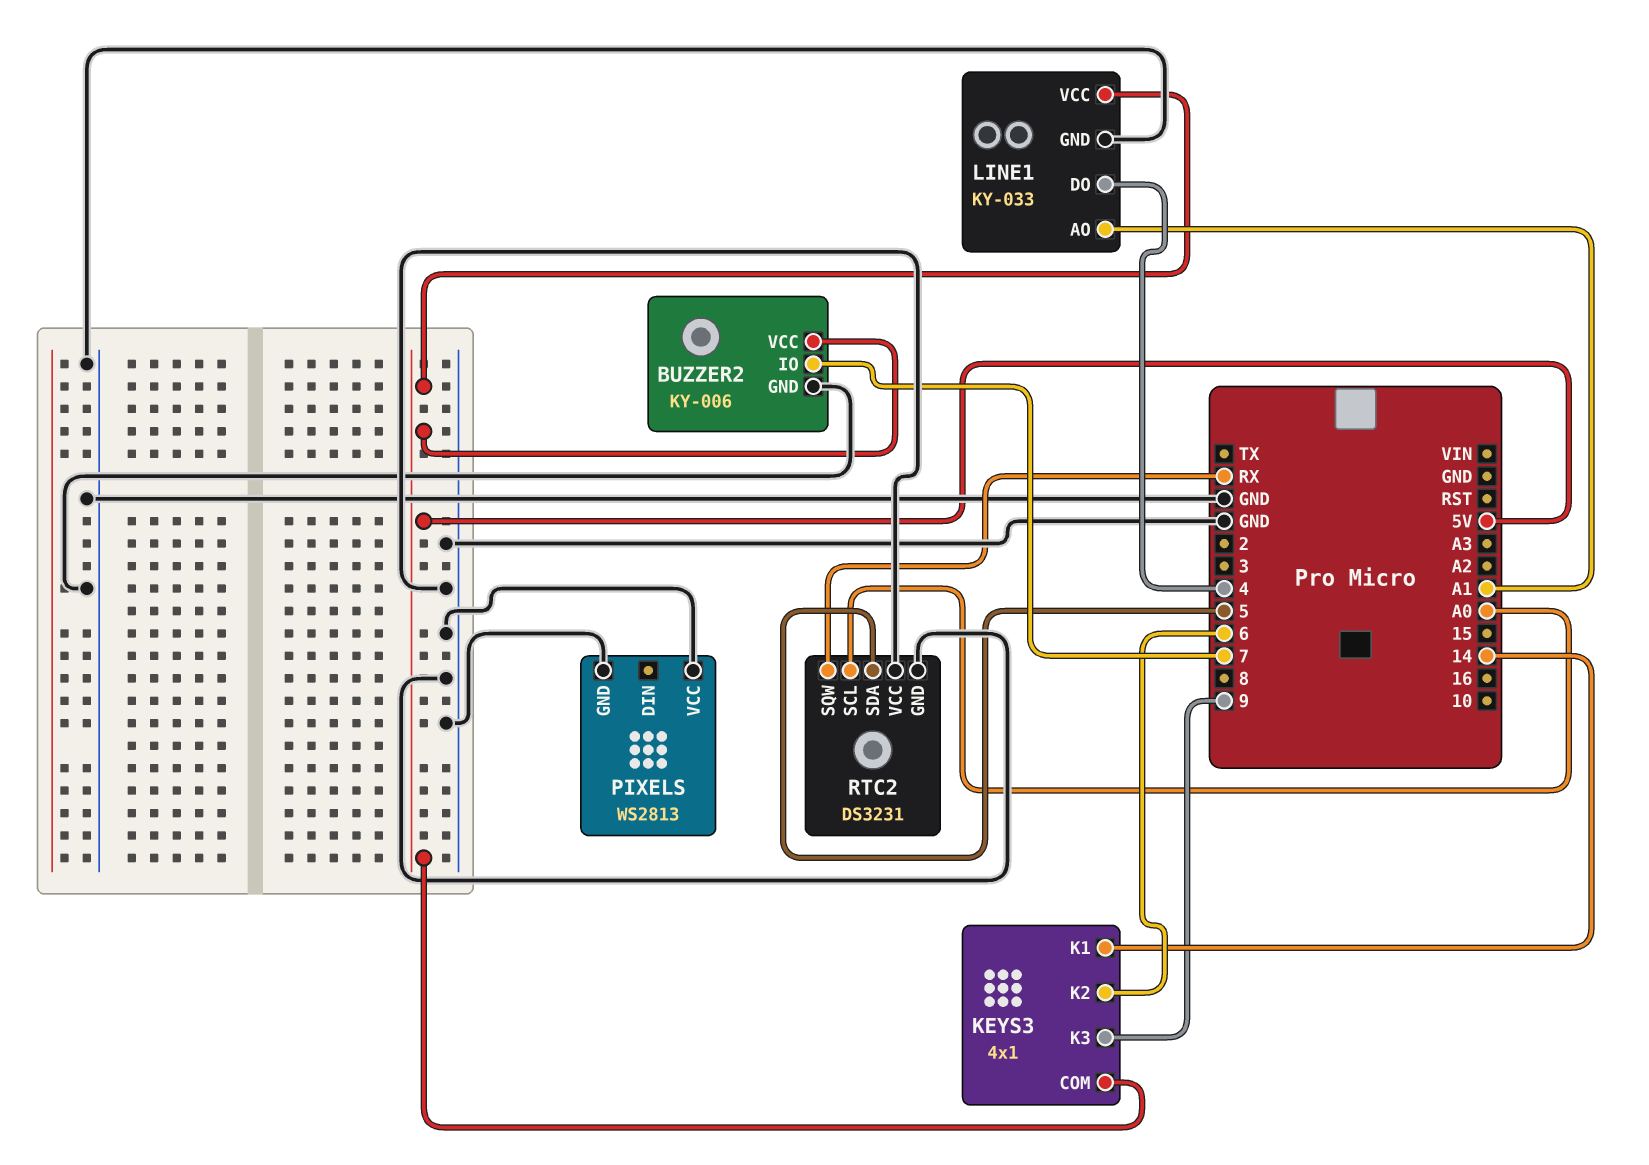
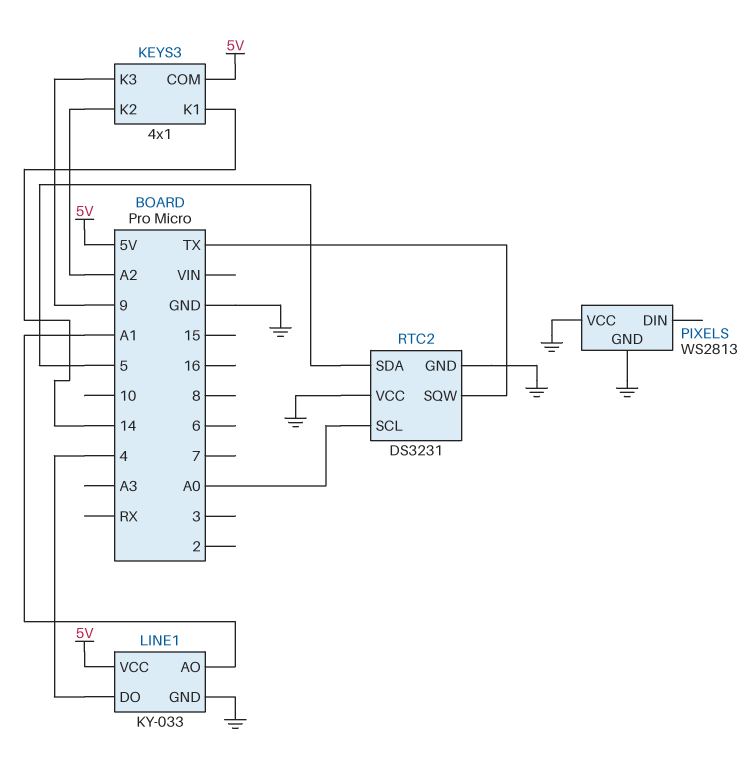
BUZZER2: KY-006 -> none
BUZZER2 pin GND: GND -> none
BUZZER2 pin IO: 7 -> none
BUZZER2 pin VCC: 5V -> none
KEYS3 pin K2: 6 -> A2
RTC2 pin SQW: RX -> TX

